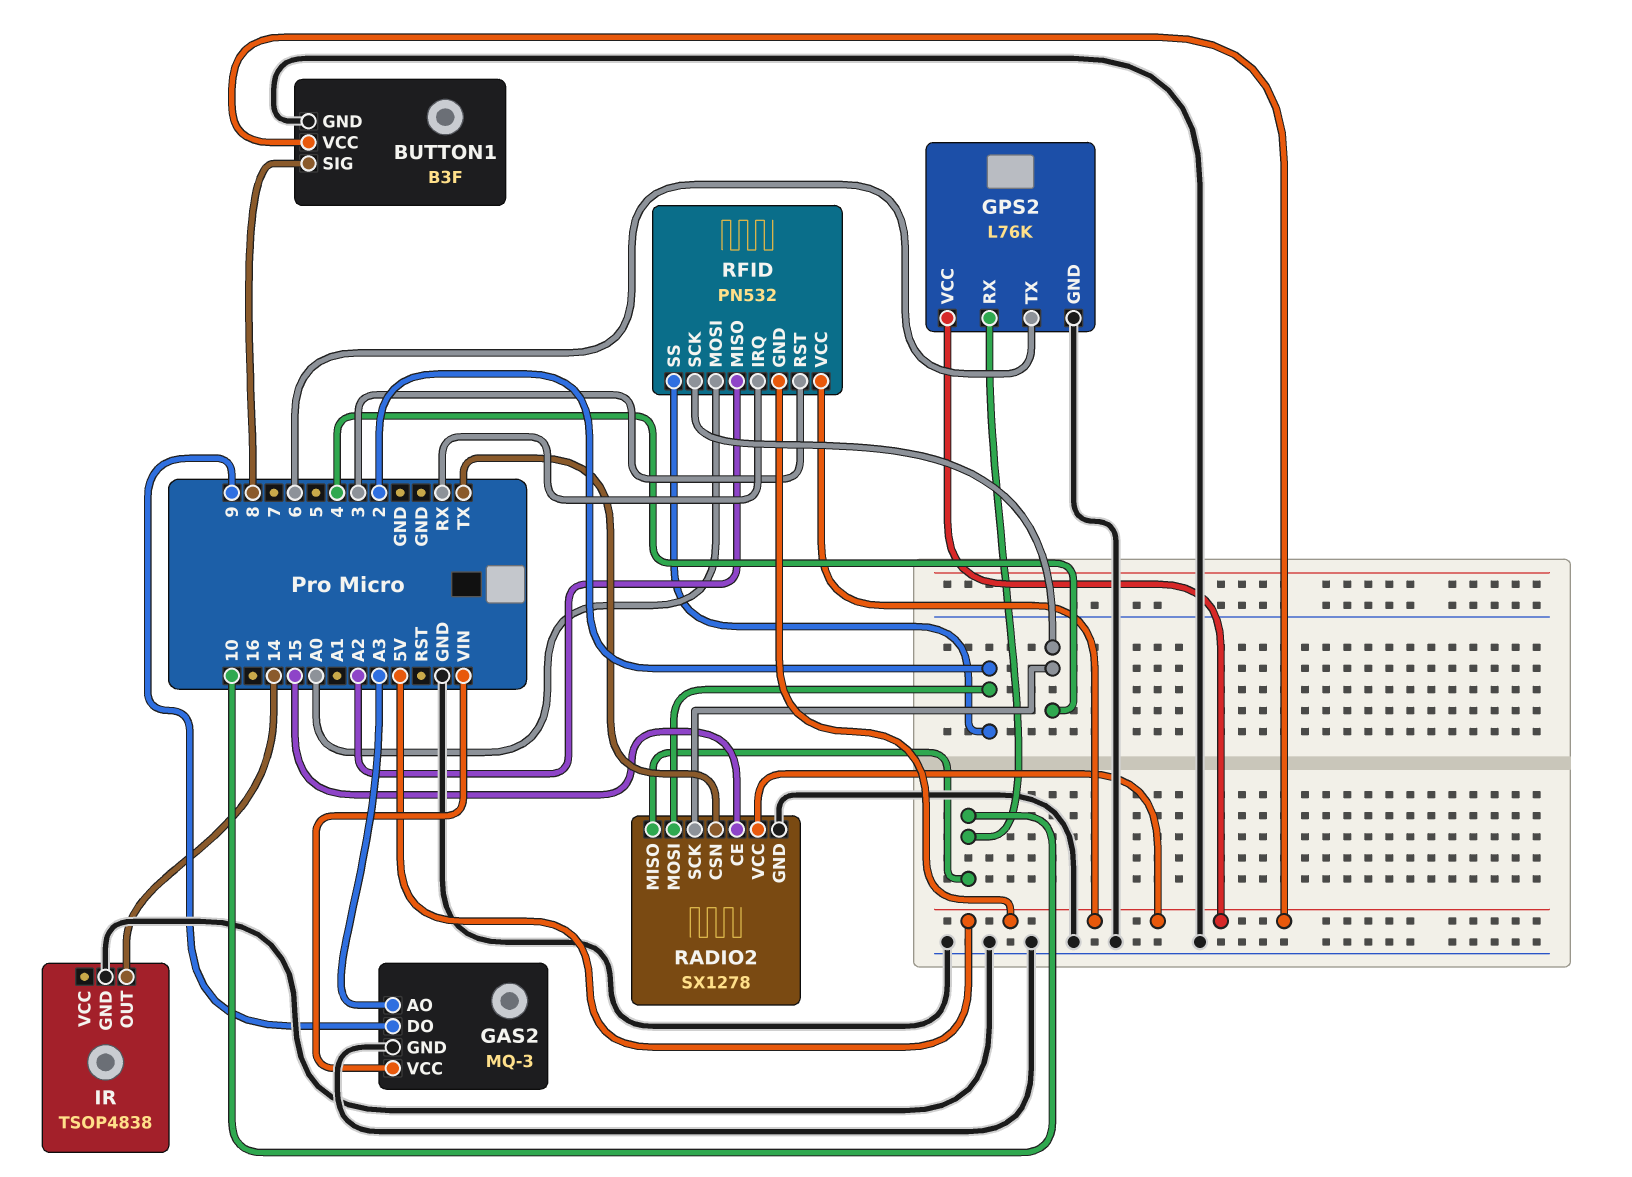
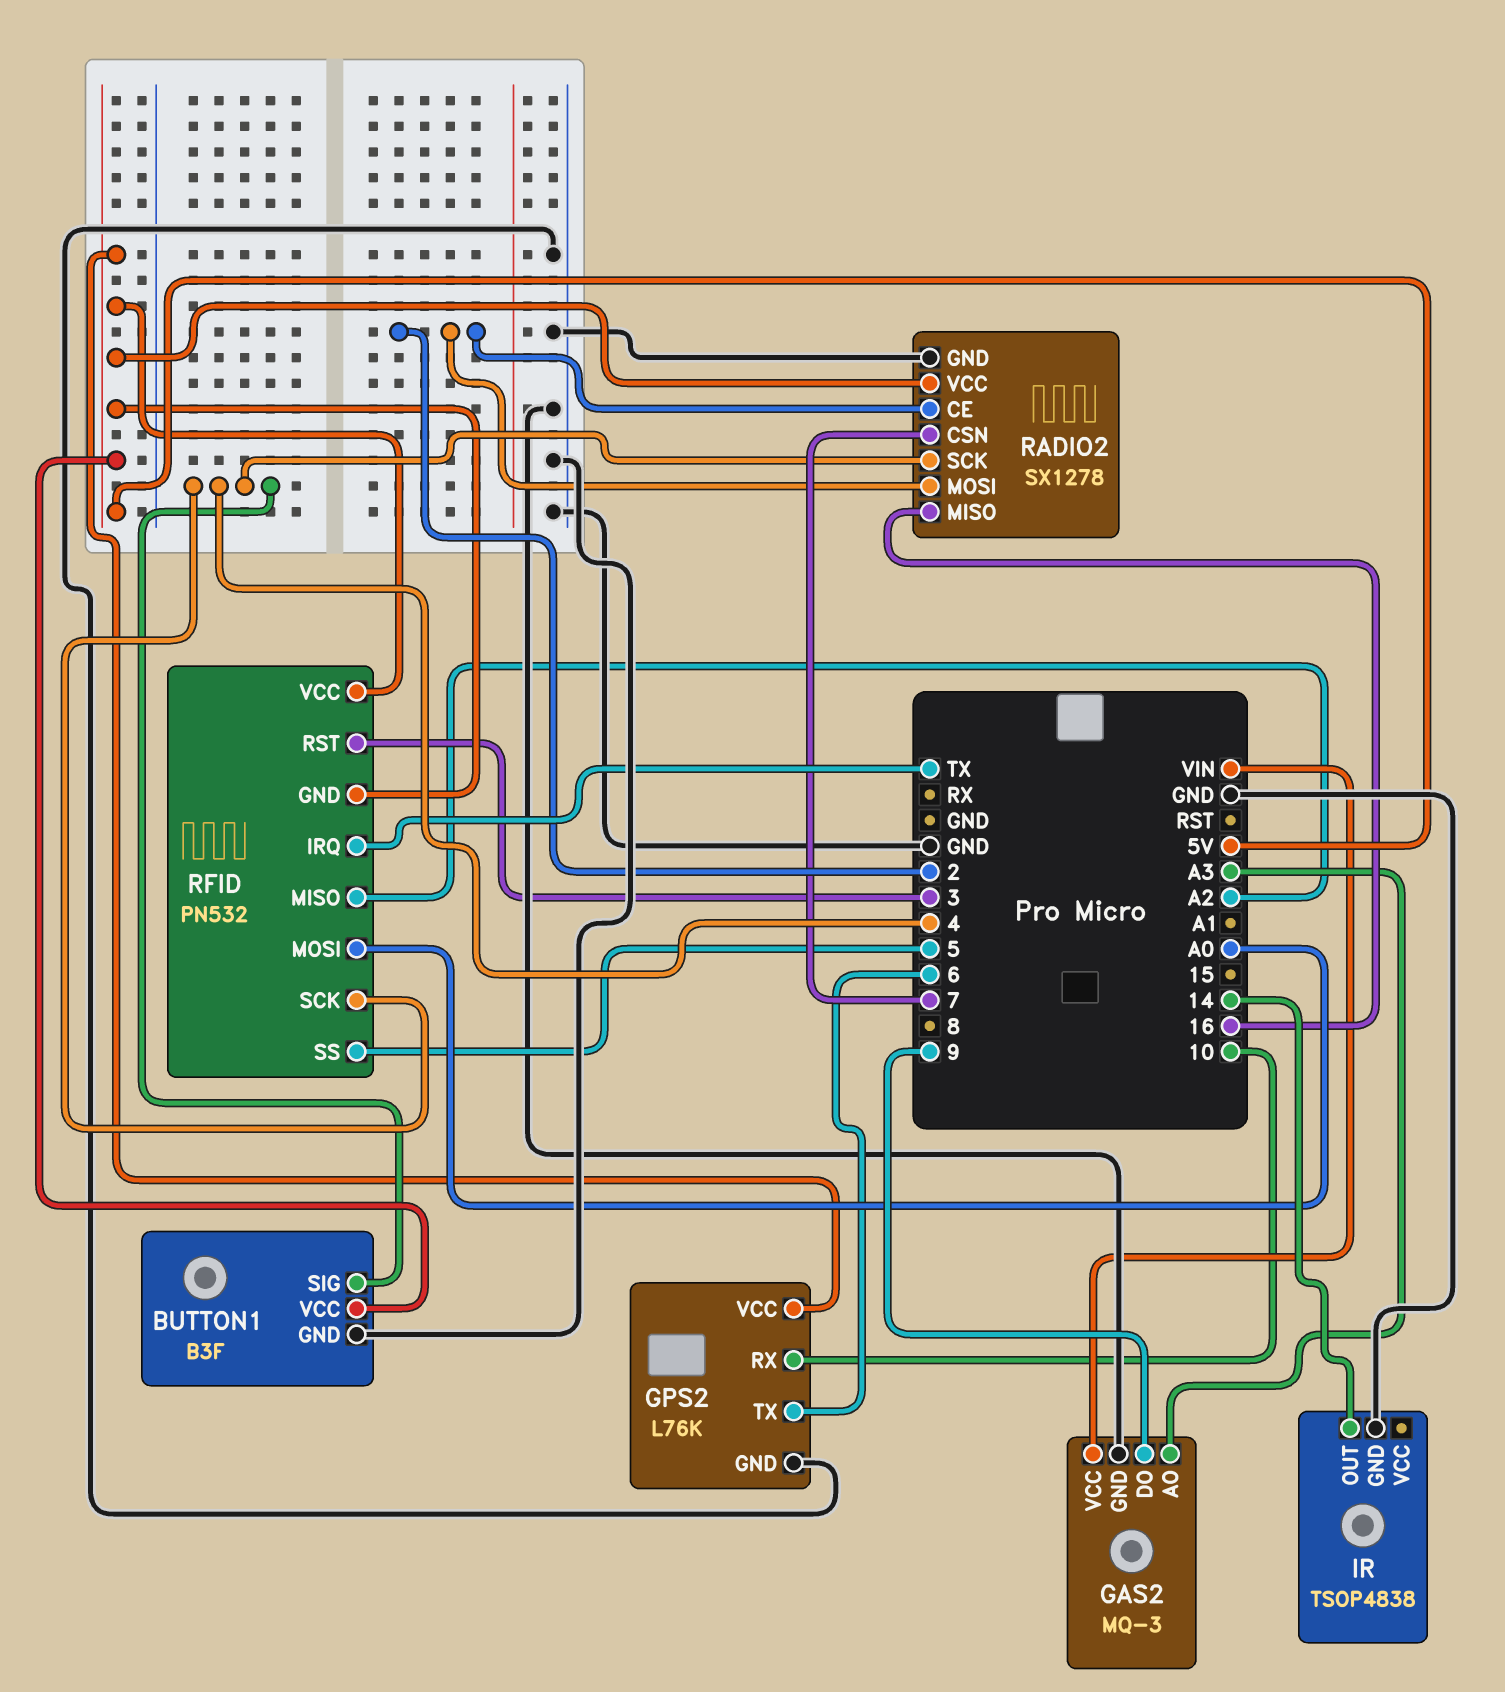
BUTTON1 pin SIG: 8 -> 4
RADIO2 pin CE: 15 -> 2
RADIO2 pin CSN: TX -> 7
RADIO2 pin MISO: 10 -> 16
RFID pin IRQ: RX -> TX
RFID pin SS: 2 -> 5

